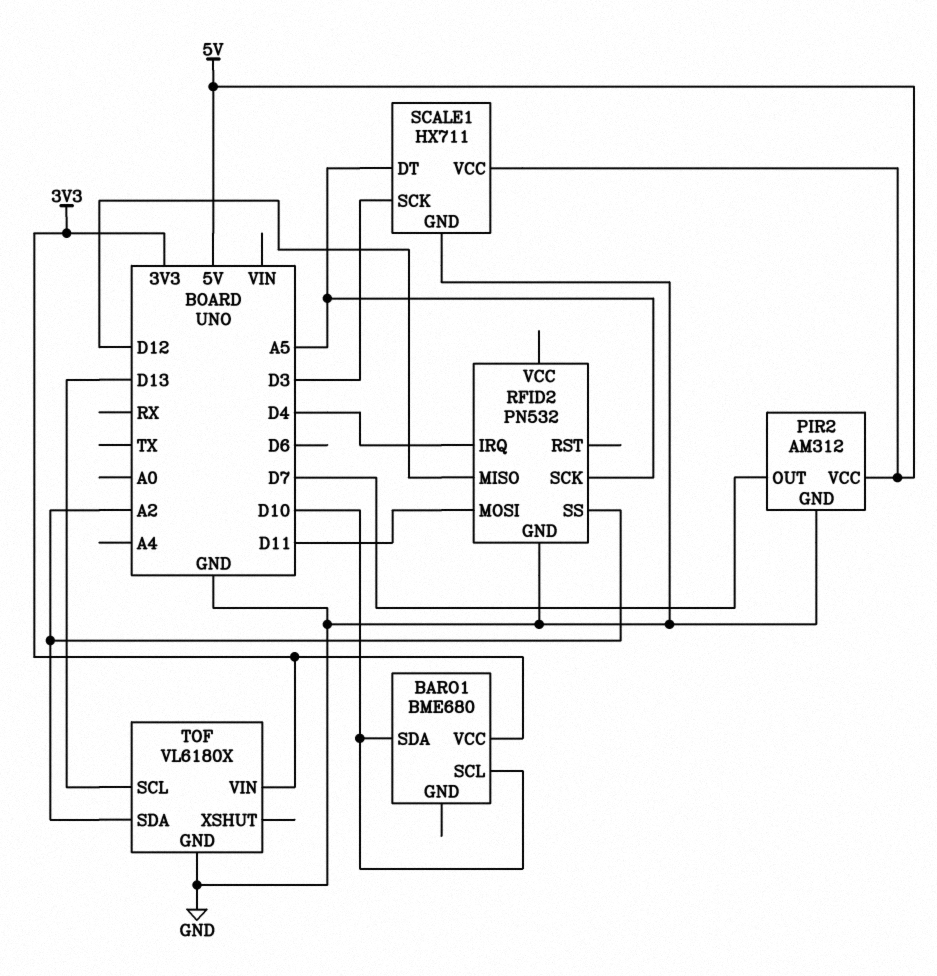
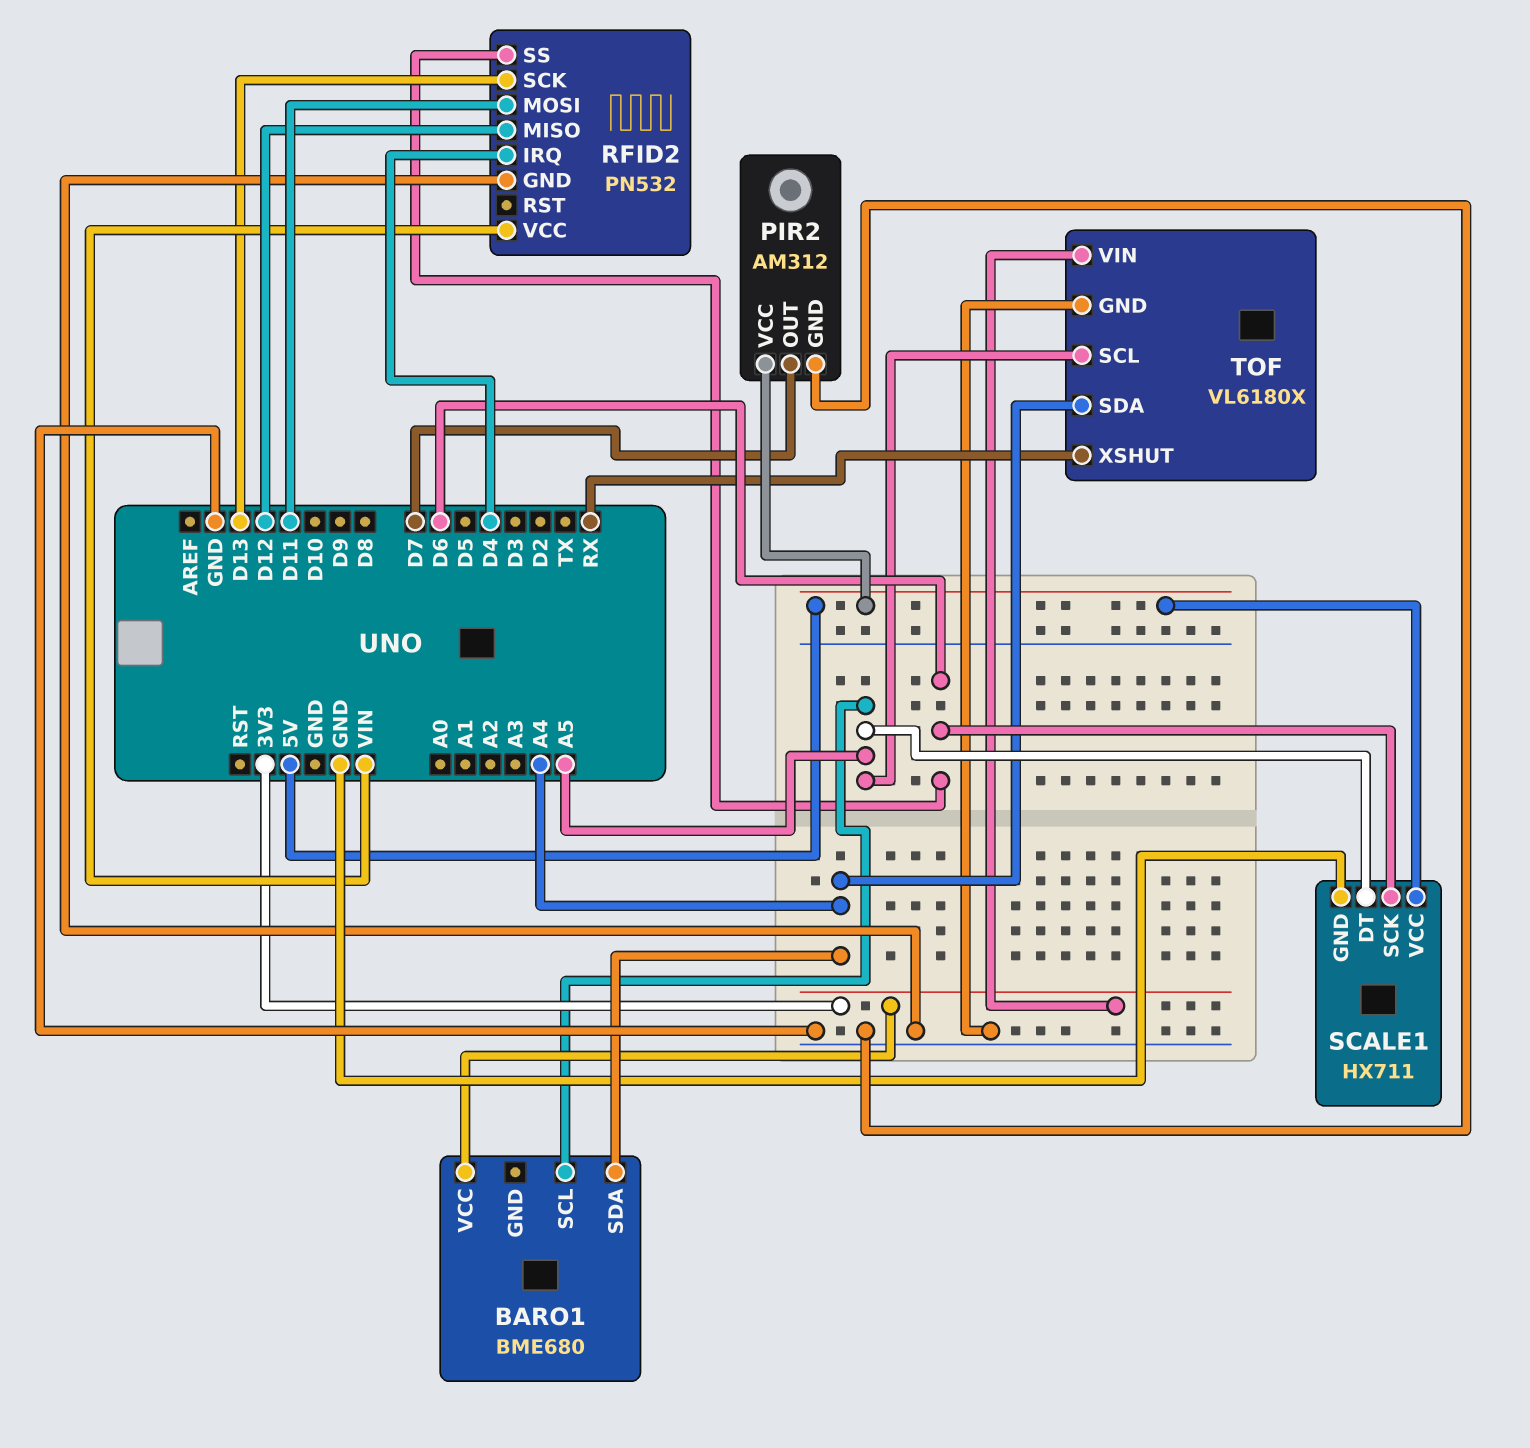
BARO1 pin SCL: D10 -> A5
BARO1 pin SDA: D10 -> A4
RFID2 pin SCK: A5 -> D13
RFID2 pin SS: A2 -> D6
RFID2 pin VCC: none -> VIN
SCALE1 pin SCK: D3 -> D6
TOF pin SCL: D13 -> A5
TOF pin SDA: A2 -> A4
TOF pin XSHUT: none -> RX

